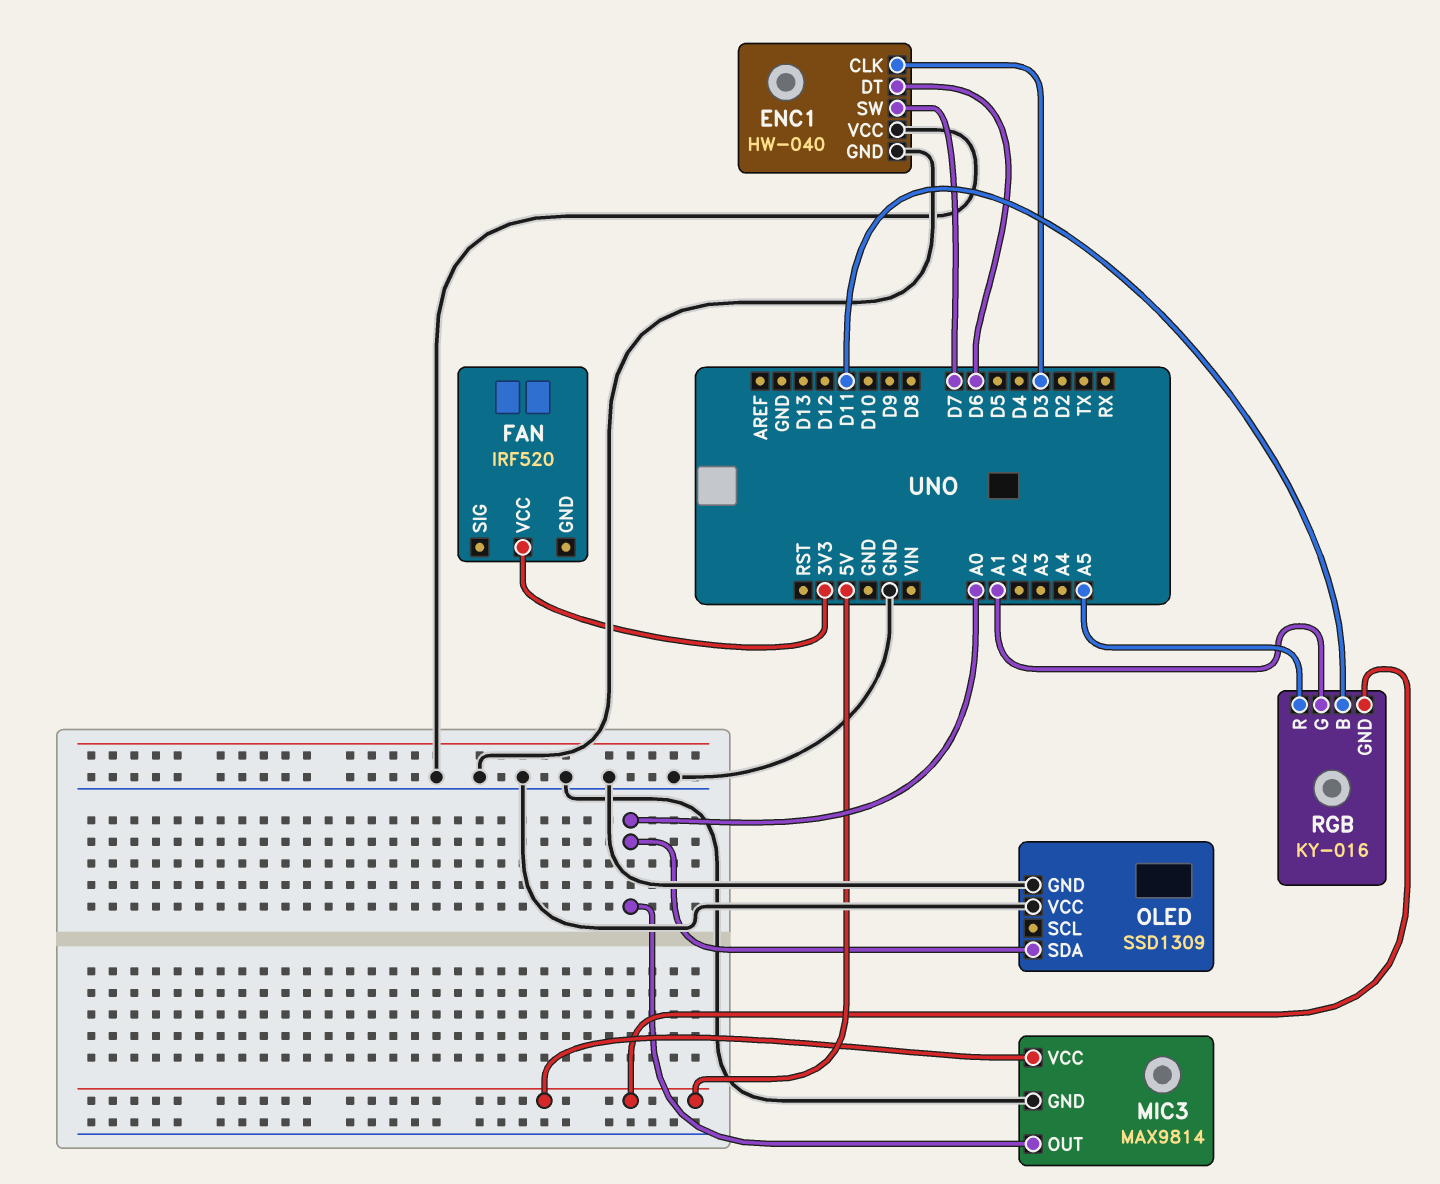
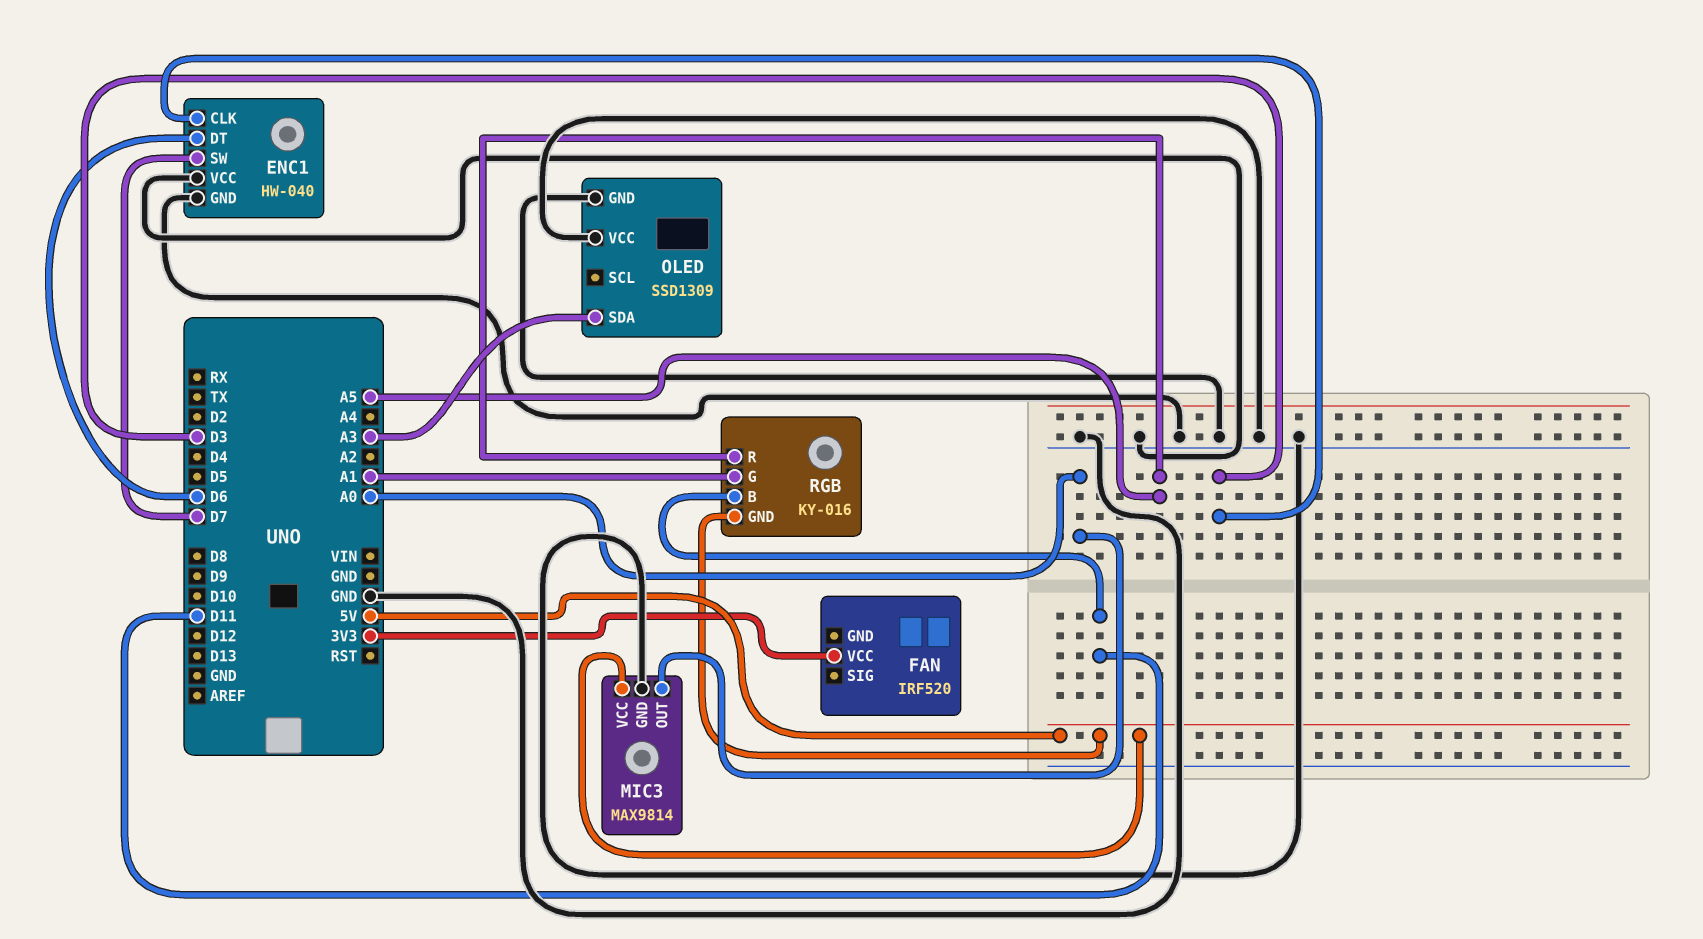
OLED pin SDA: A0 -> A3

